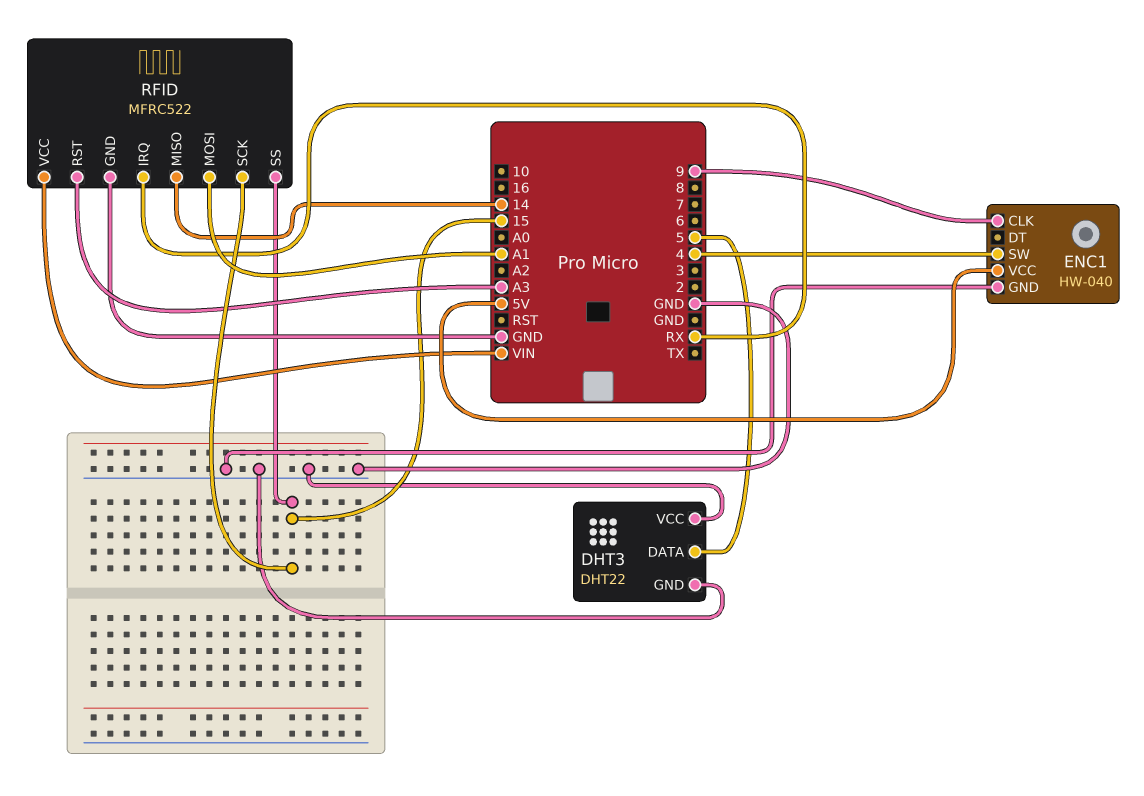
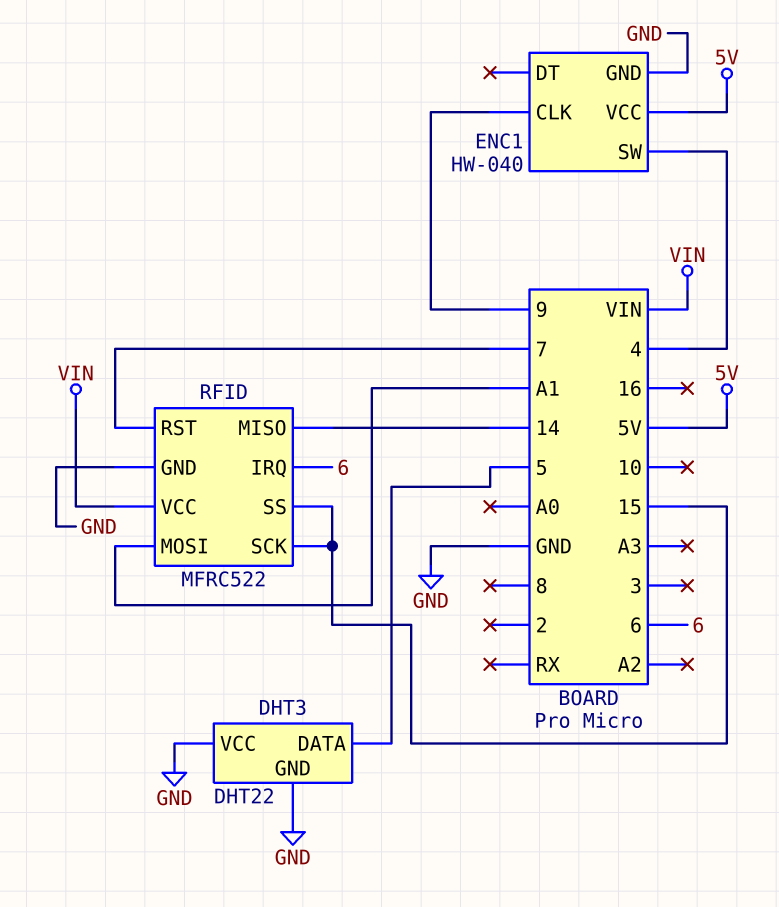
RFID pin IRQ: RX -> 6
RFID pin RST: A3 -> 7

